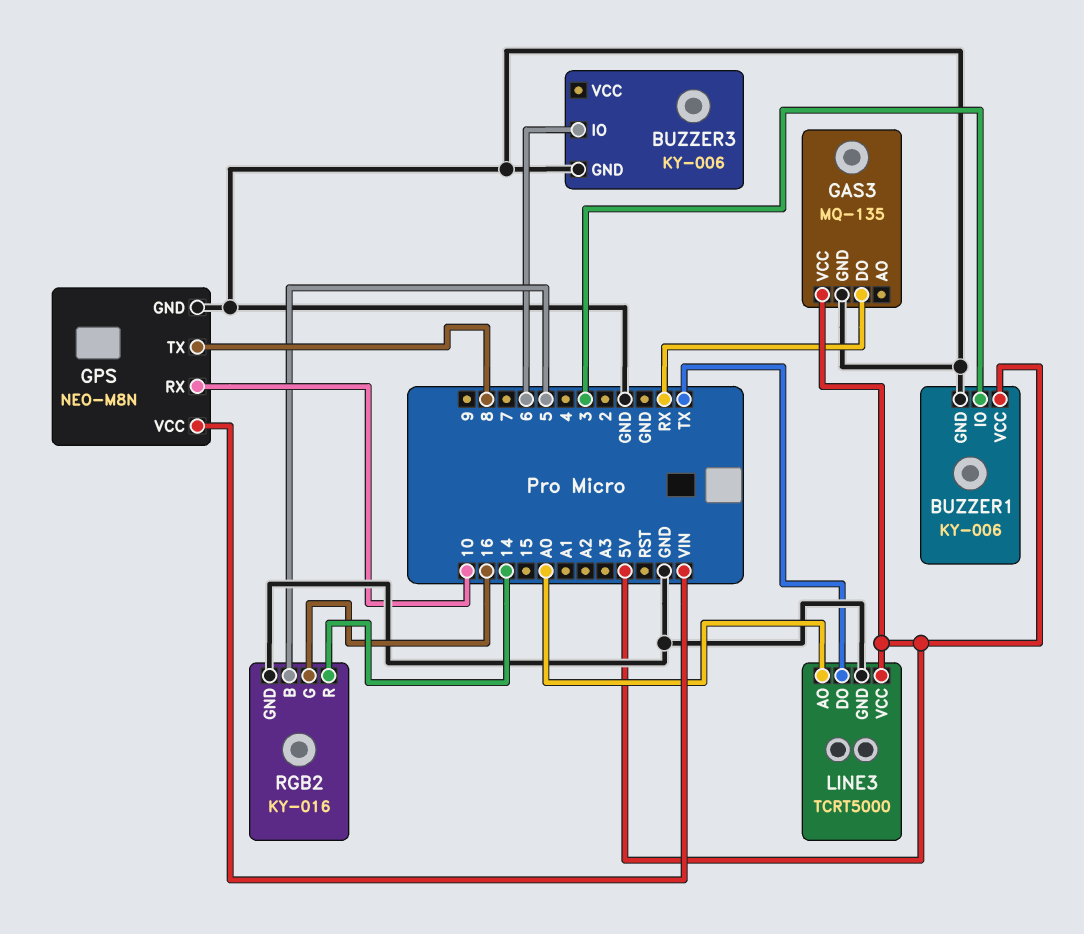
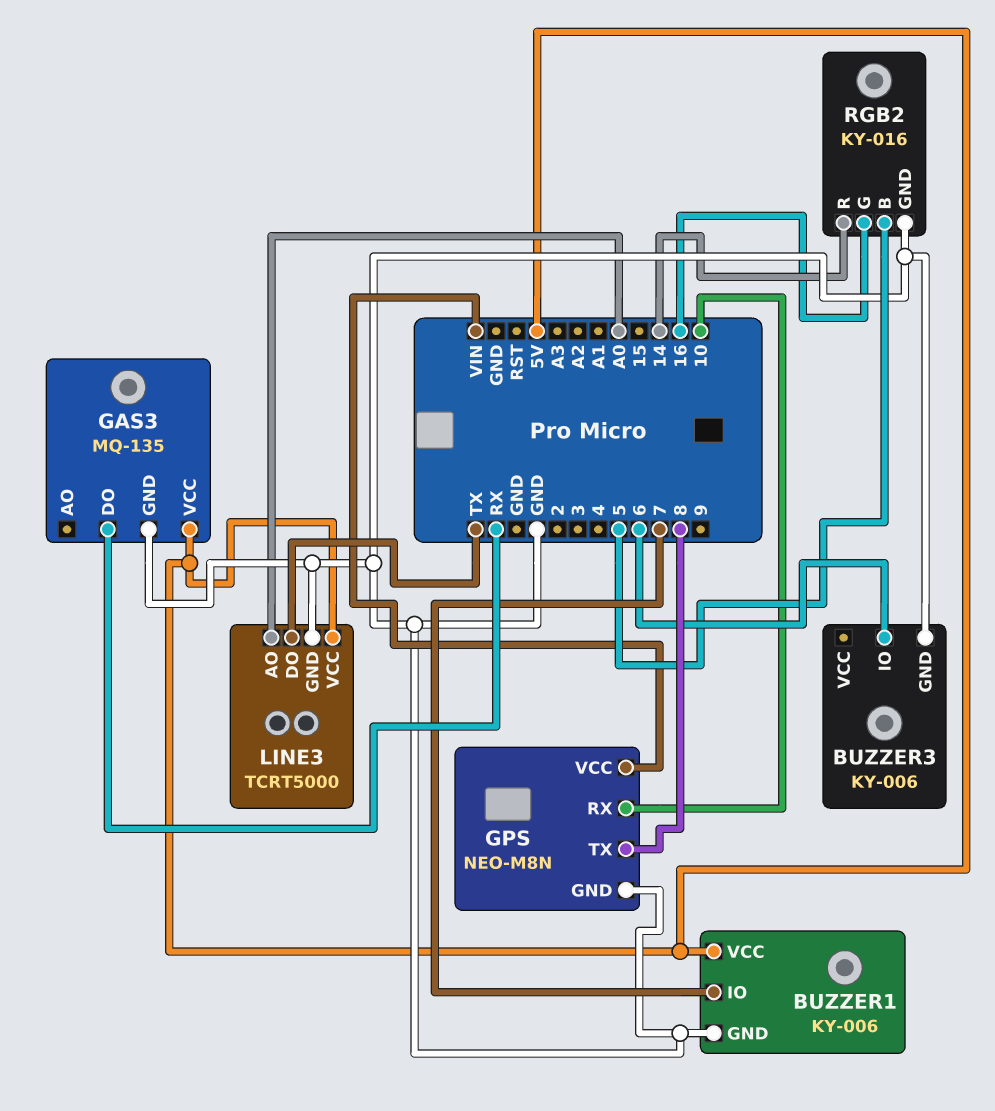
BUZZER1 pin IO: 3 -> 7

